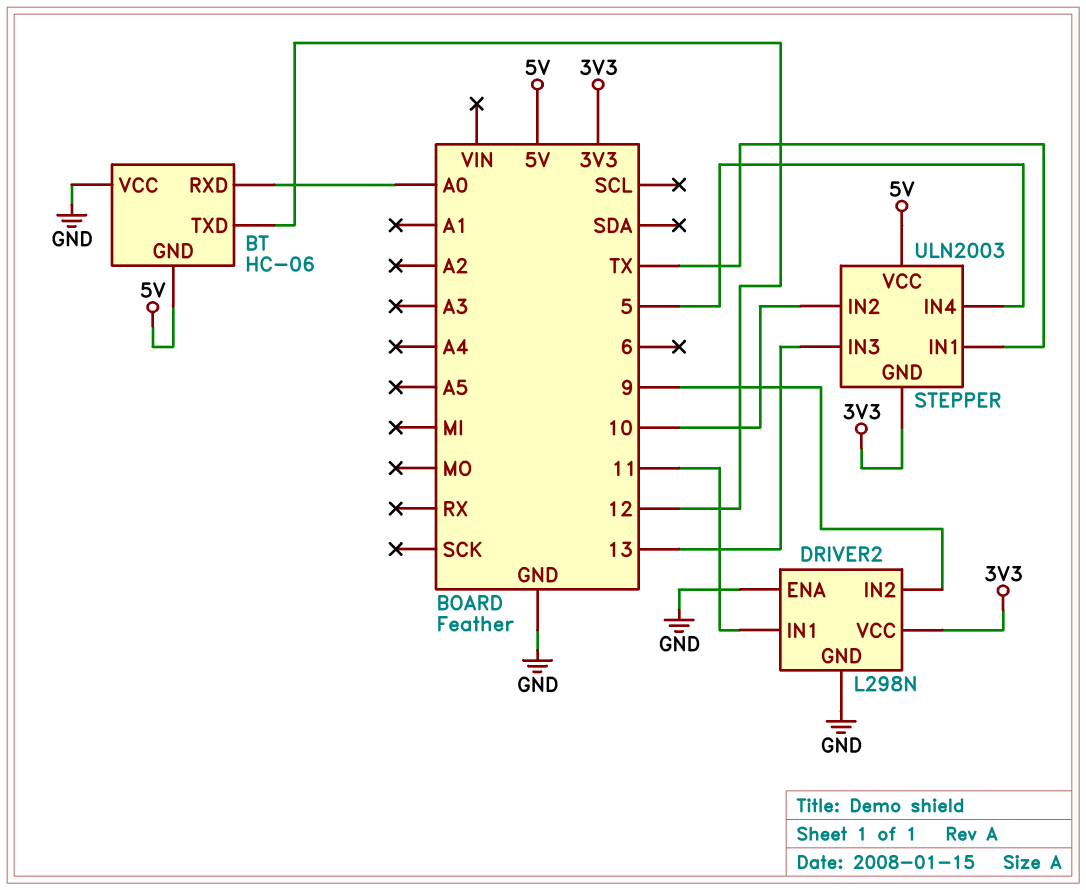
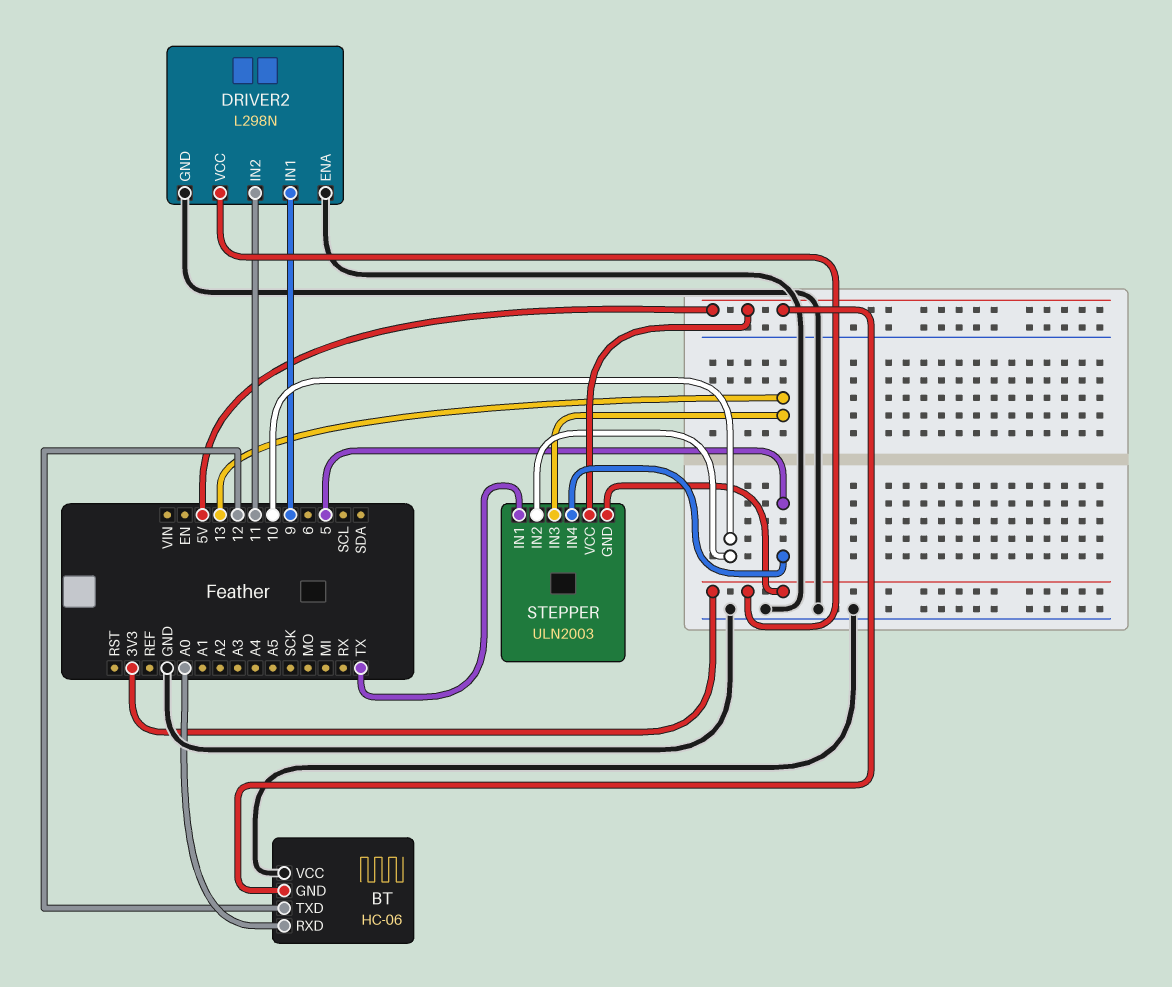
DRIVER2 pin IN1: 11 -> 9
DRIVER2 pin IN2: 9 -> 11

